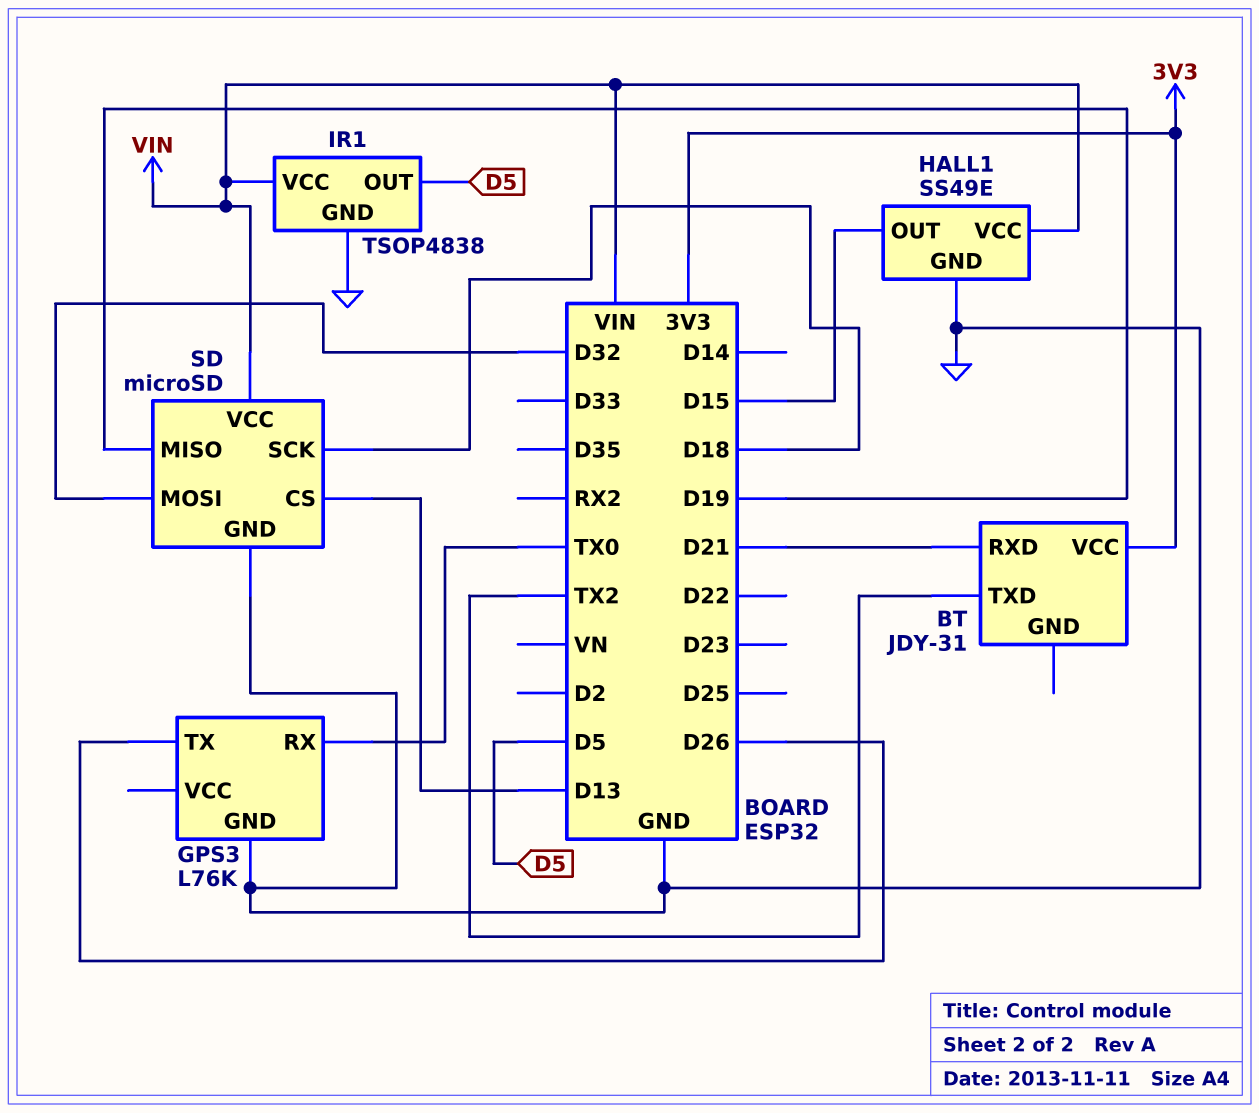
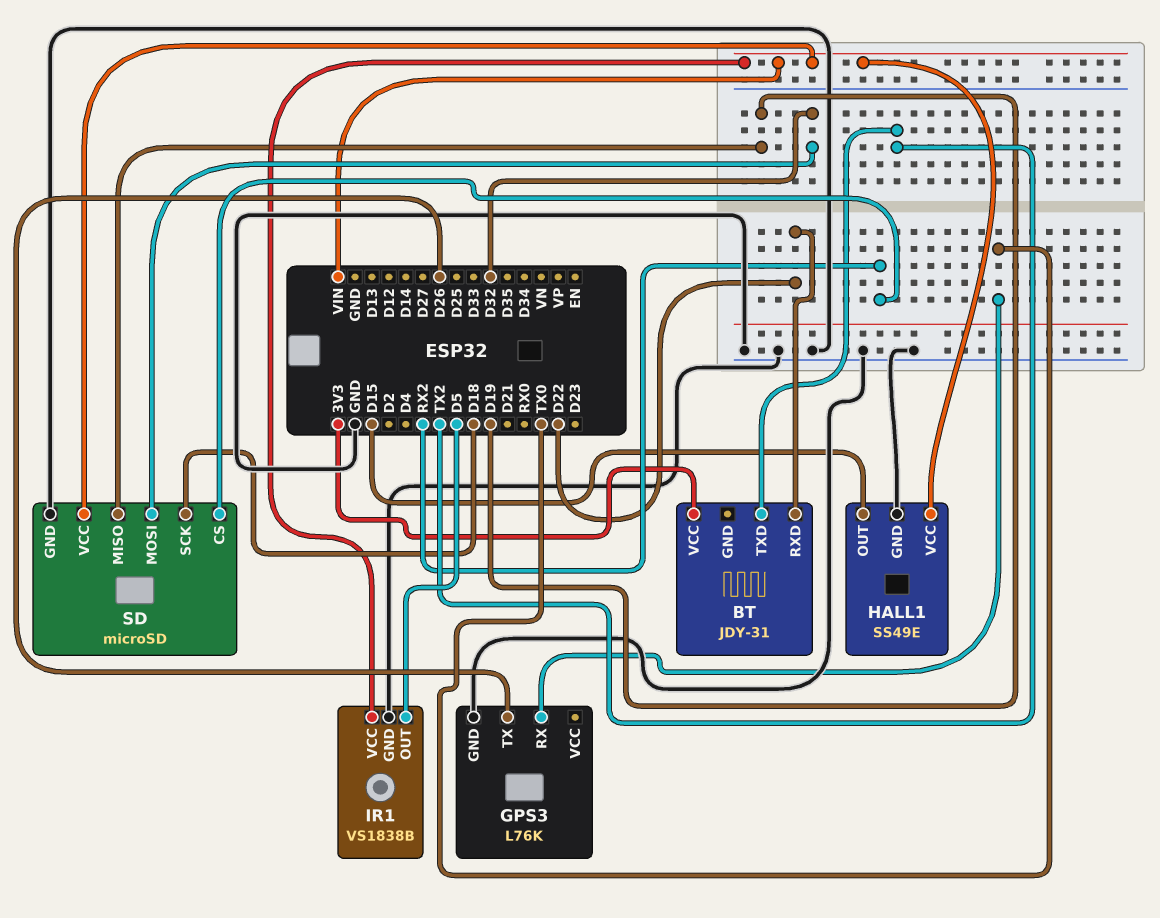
BT pin RXD: D21 -> D22
IR1: TSOP4838 -> VS1838B
SD pin CS: D13 -> RX2

